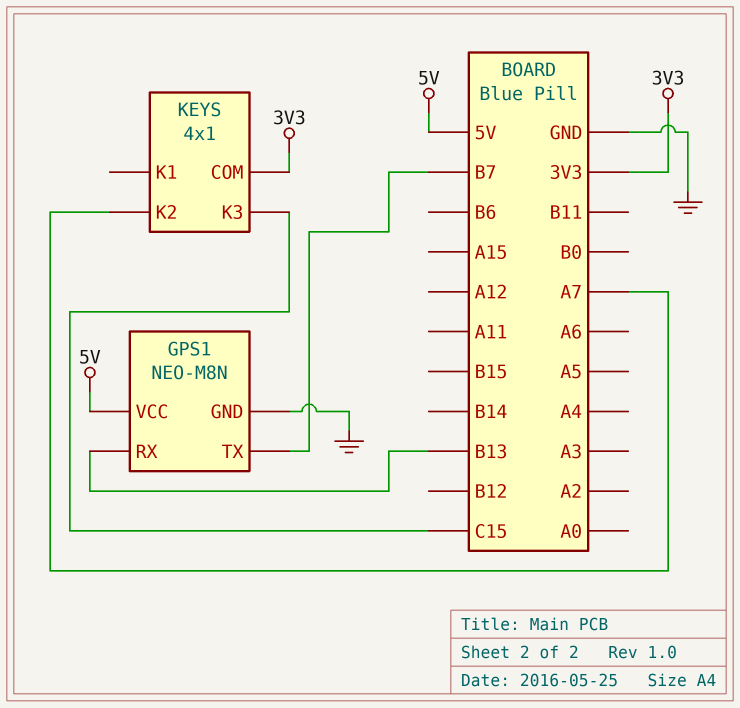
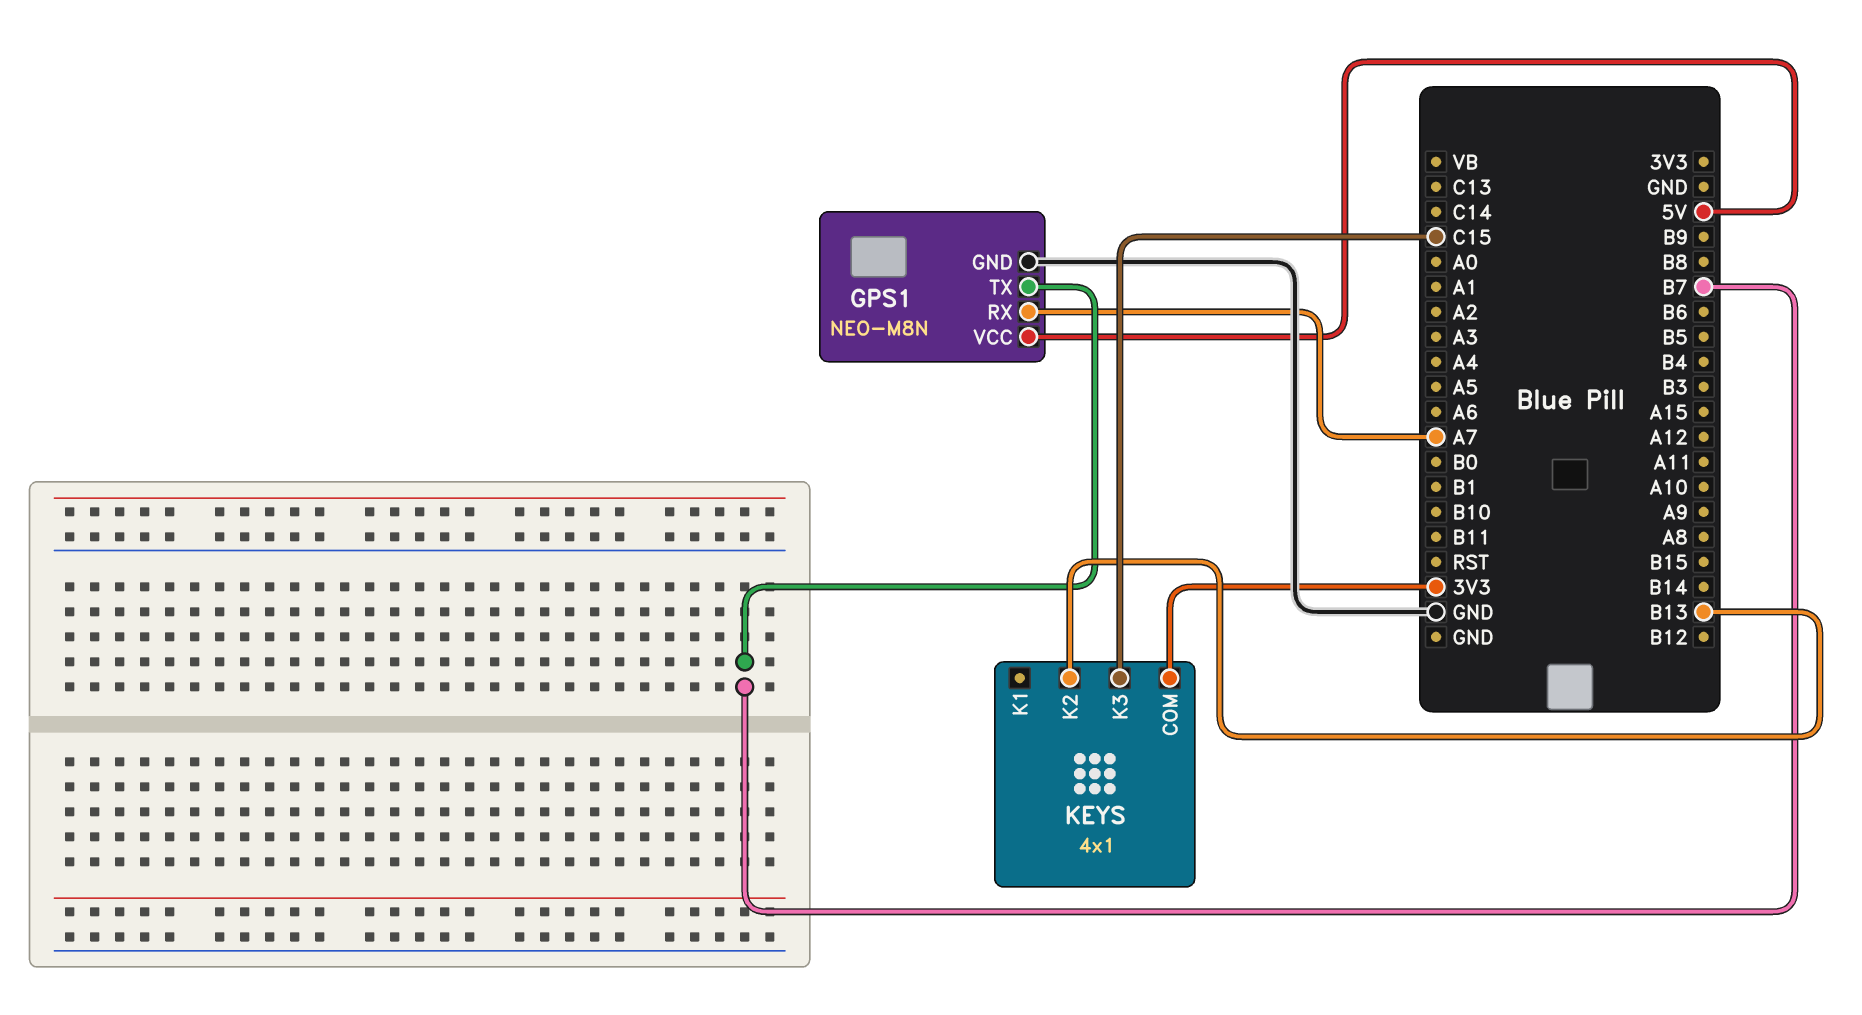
GPS1 pin RX: B13 -> A7
KEYS pin K2: A7 -> B13

